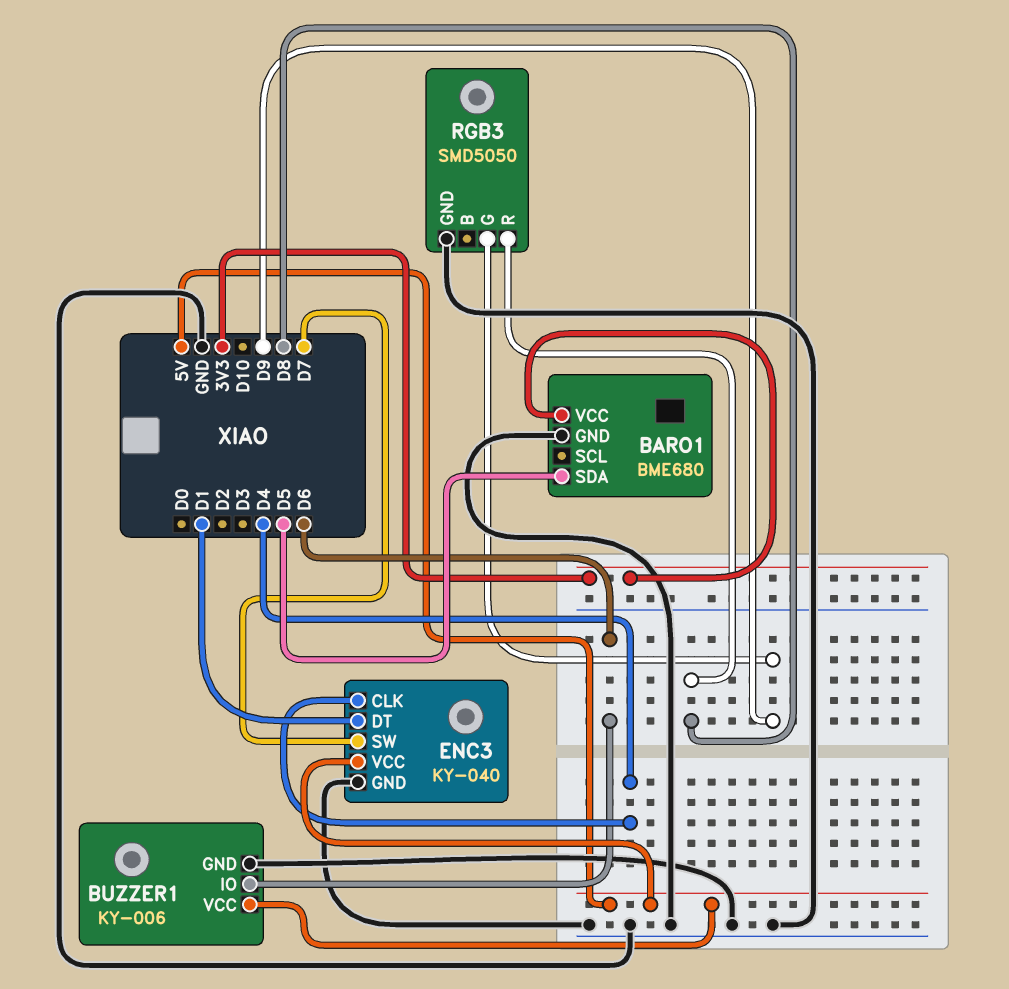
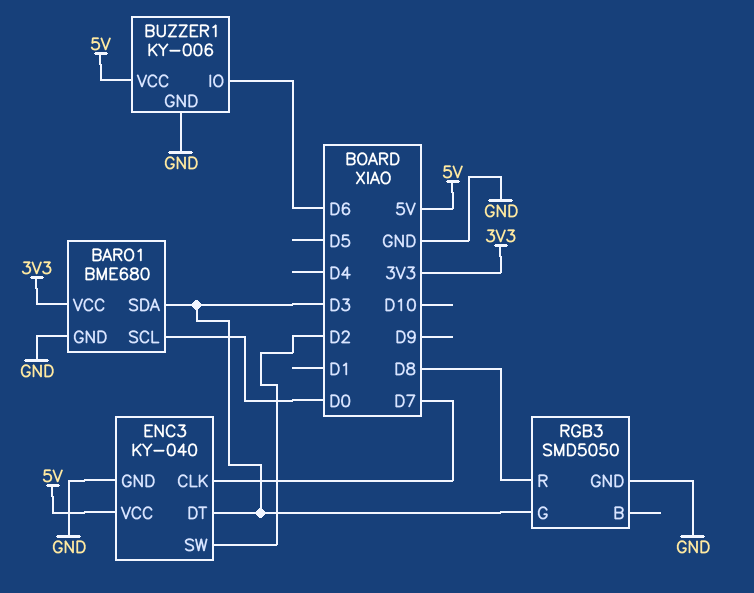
BARO1 pin SCL: none -> D0
BARO1 pin SDA: D5 -> D3
ENC3 pin CLK: D4 -> D7
ENC3 pin DT: D1 -> D3
ENC3 pin SW: D7 -> D2
RGB3 pin G: D9 -> D3

